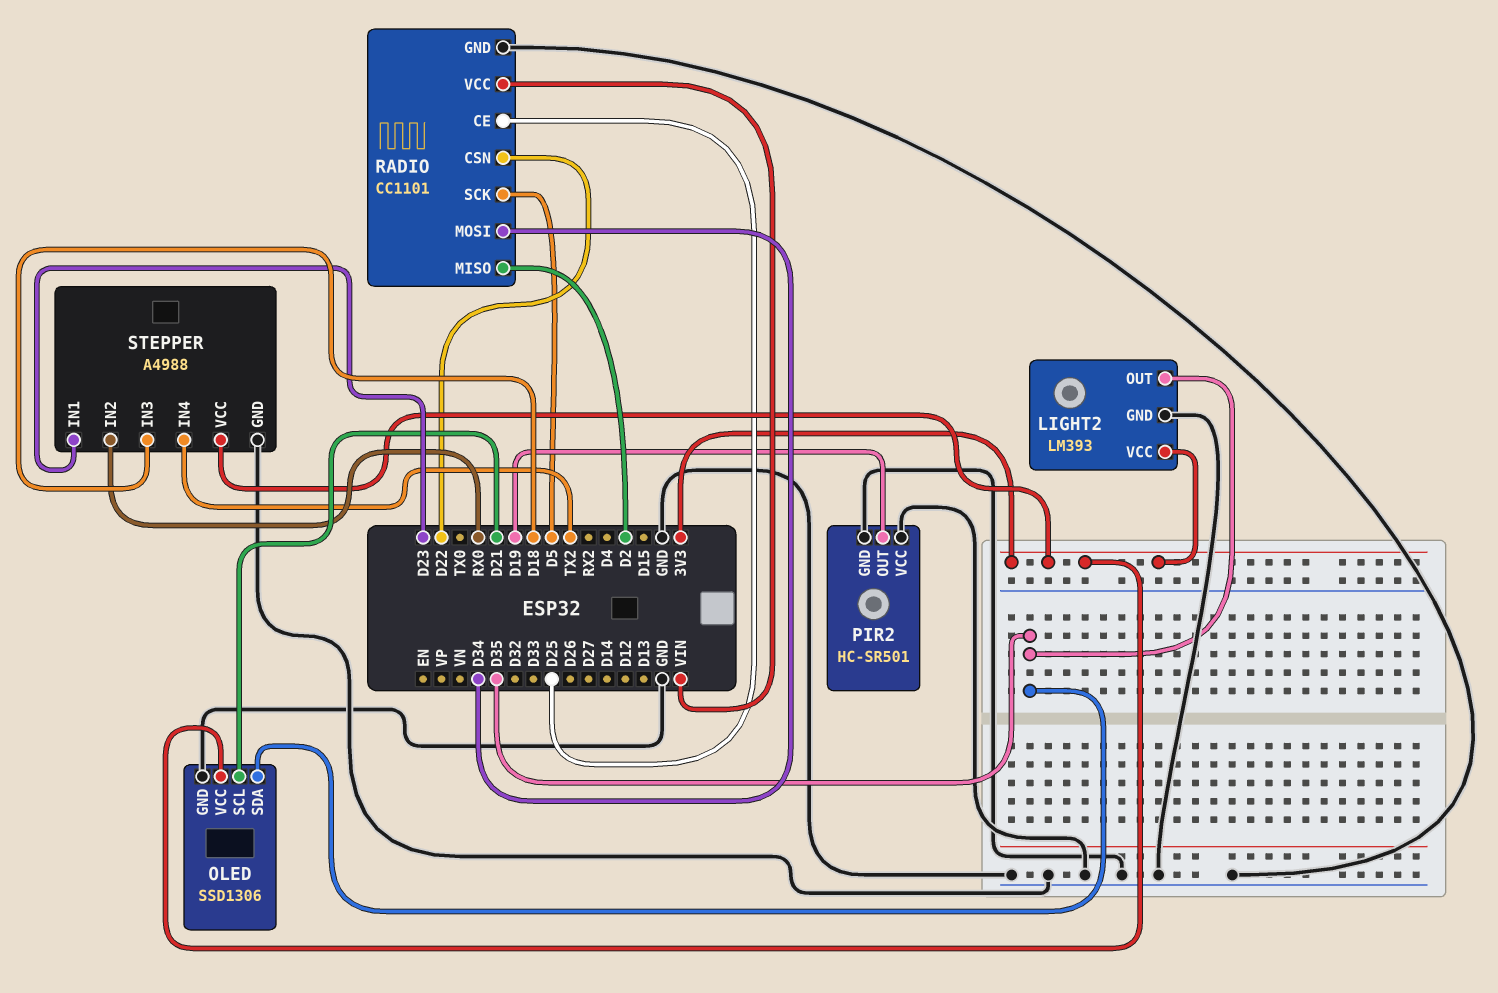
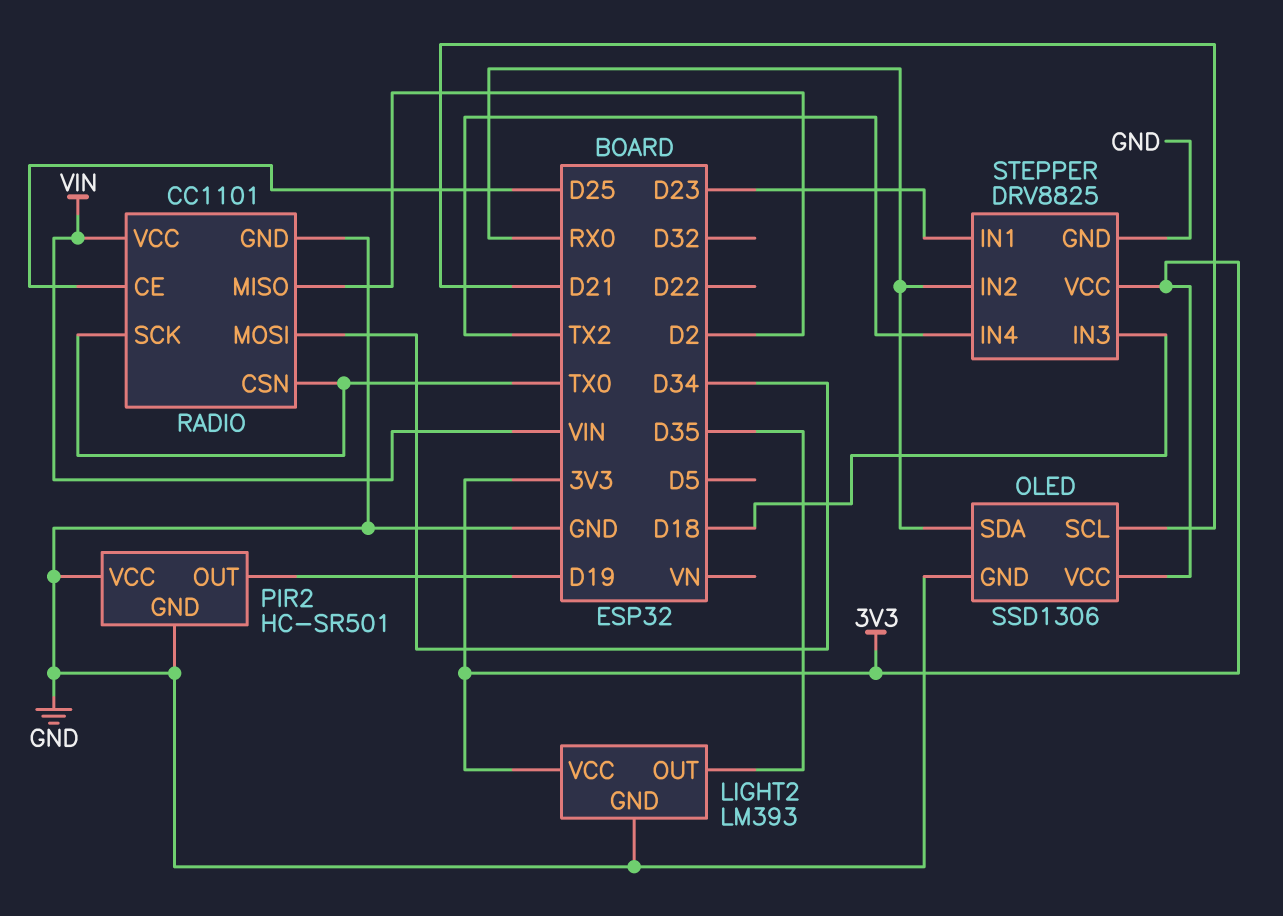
OLED pin SDA: D35 -> RX0
RADIO pin CSN: D22 -> TX0
RADIO pin SCK: D5 -> TX0
STEPPER: A4988 -> DRV8825

